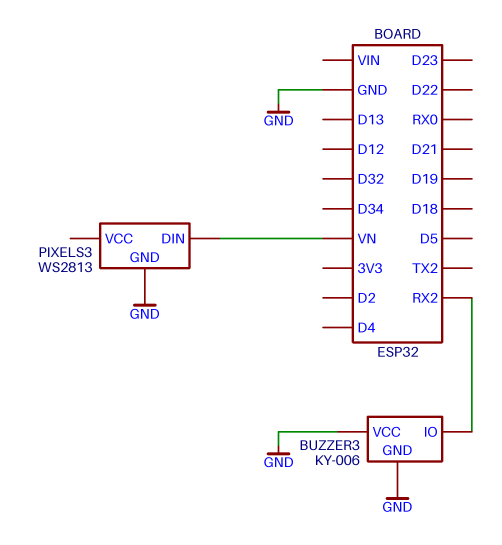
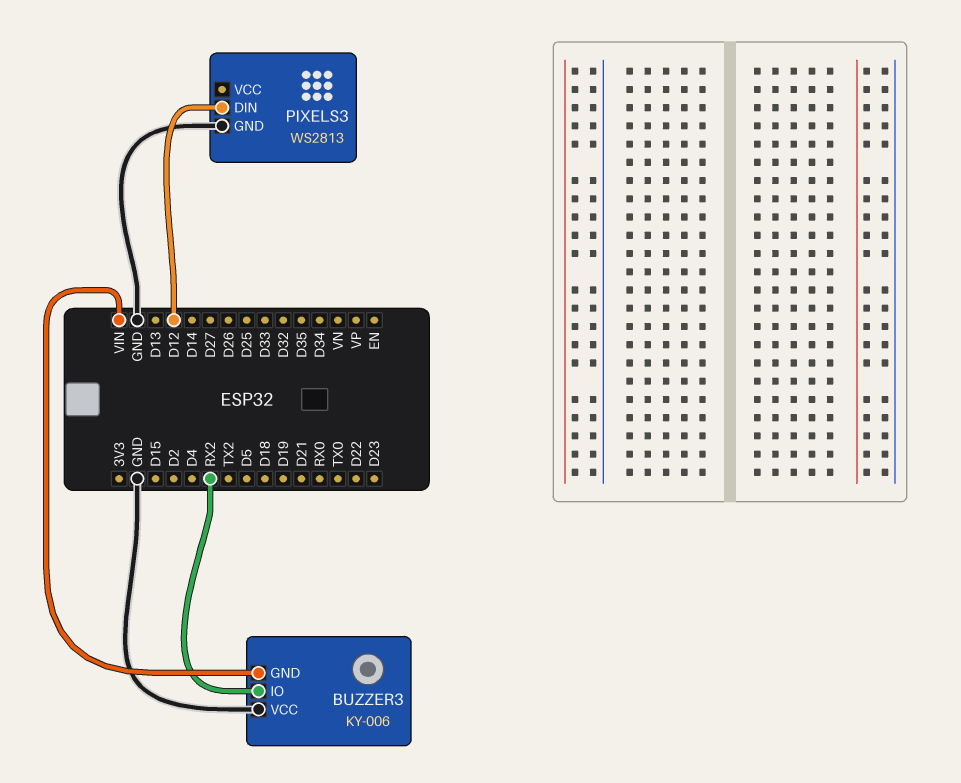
BUZZER3 pin GND: GND -> VIN
PIXELS3 pin DIN: VN -> D12

